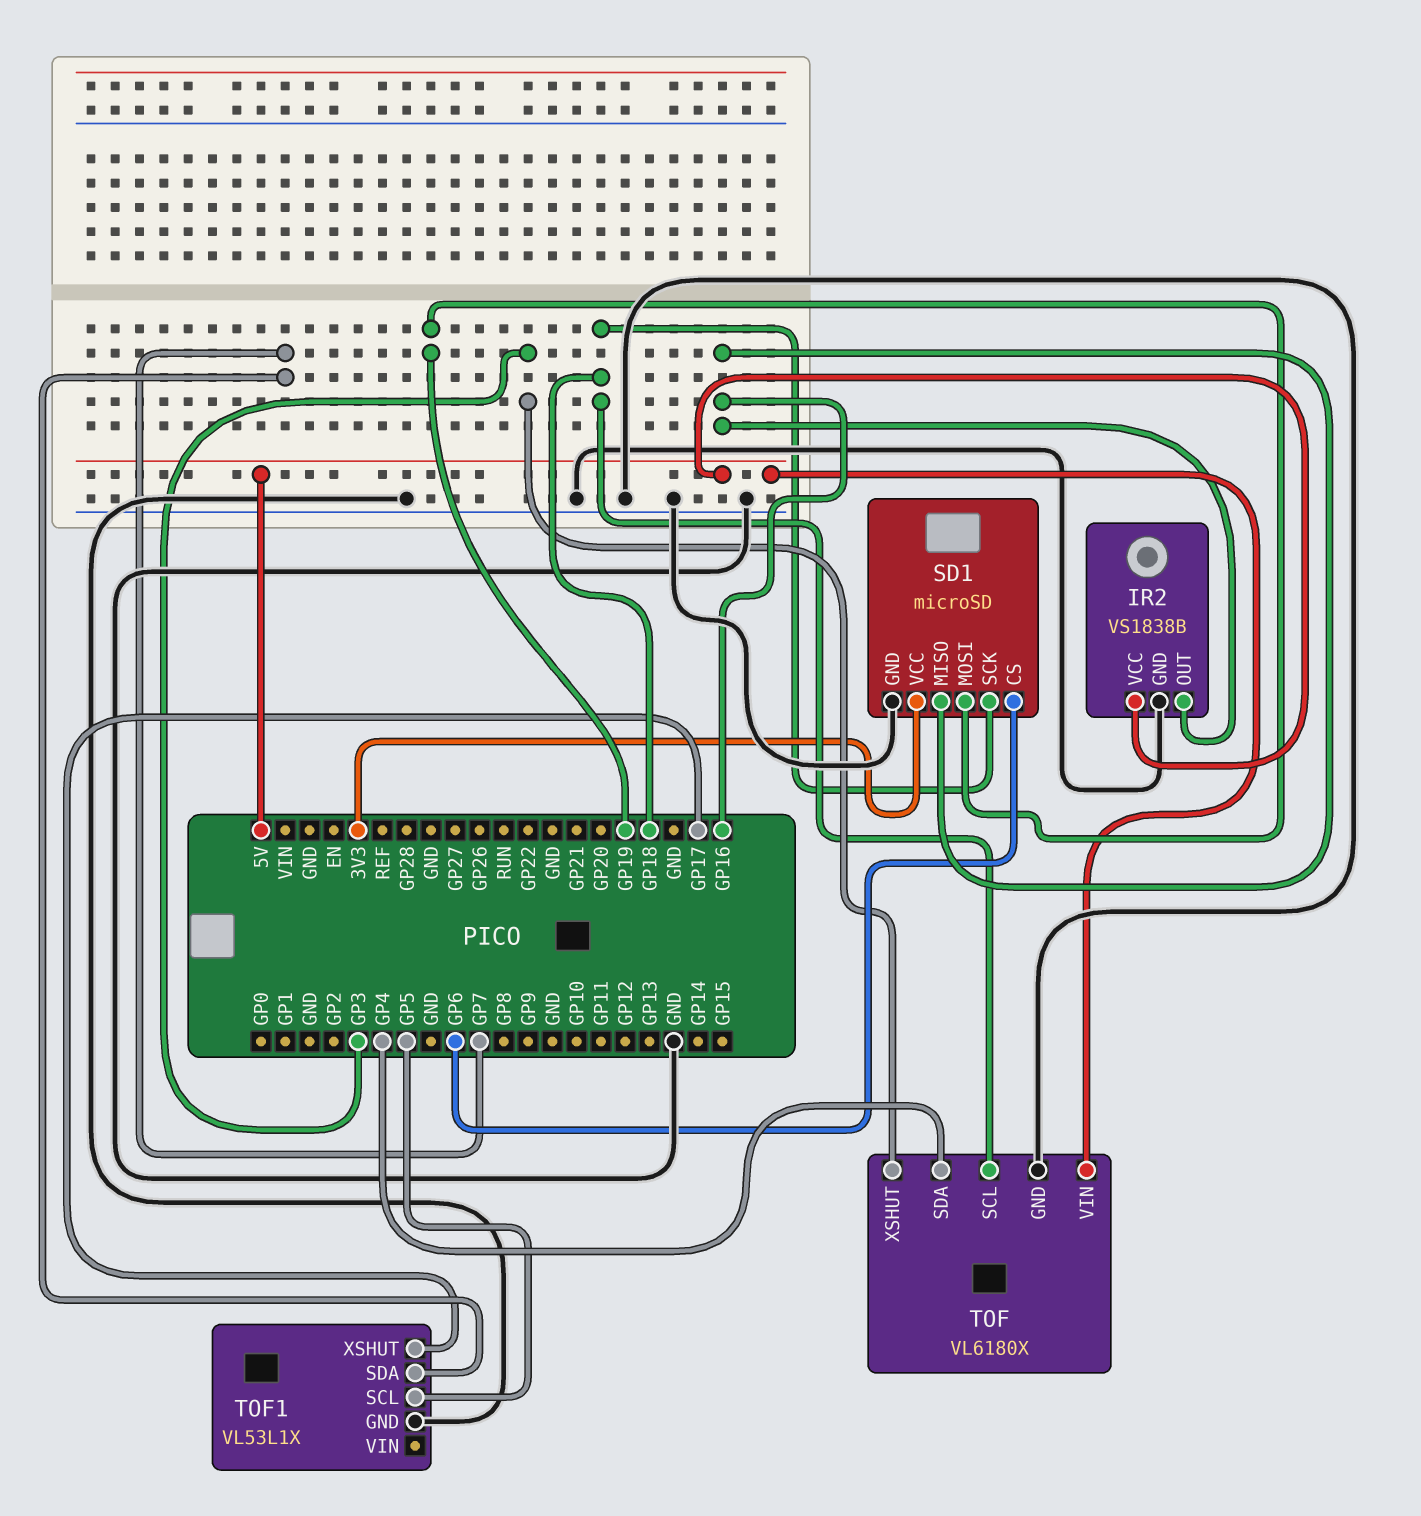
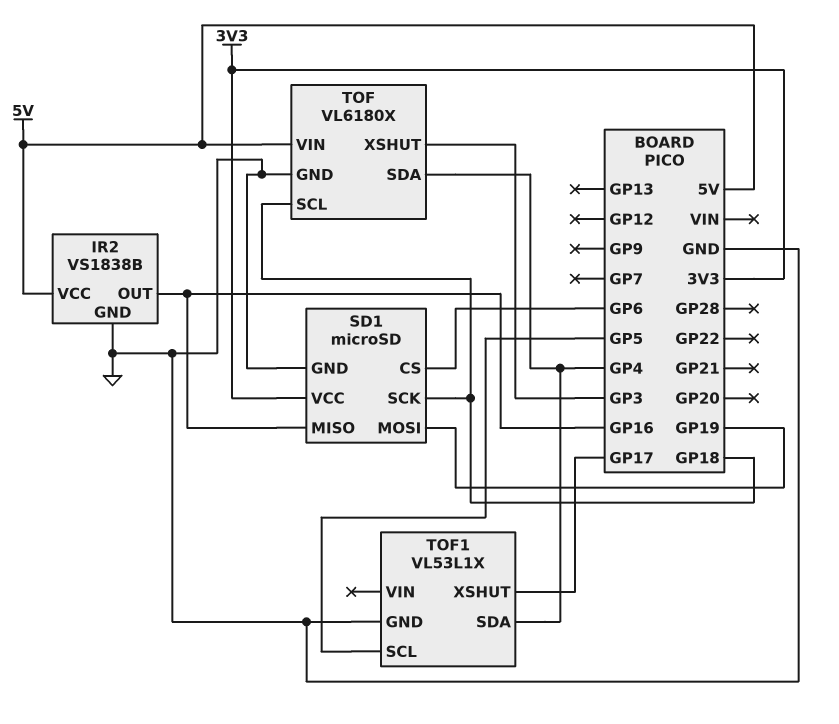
TOF1 pin SDA: GP7 -> GP4

